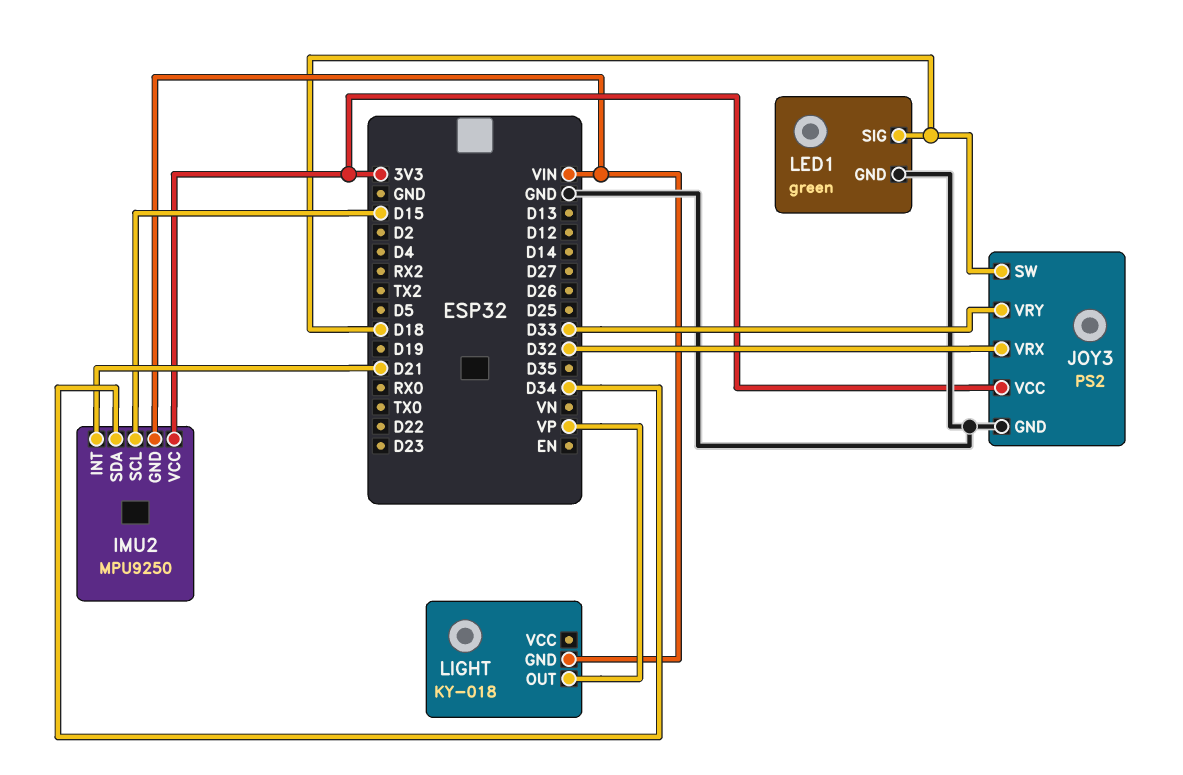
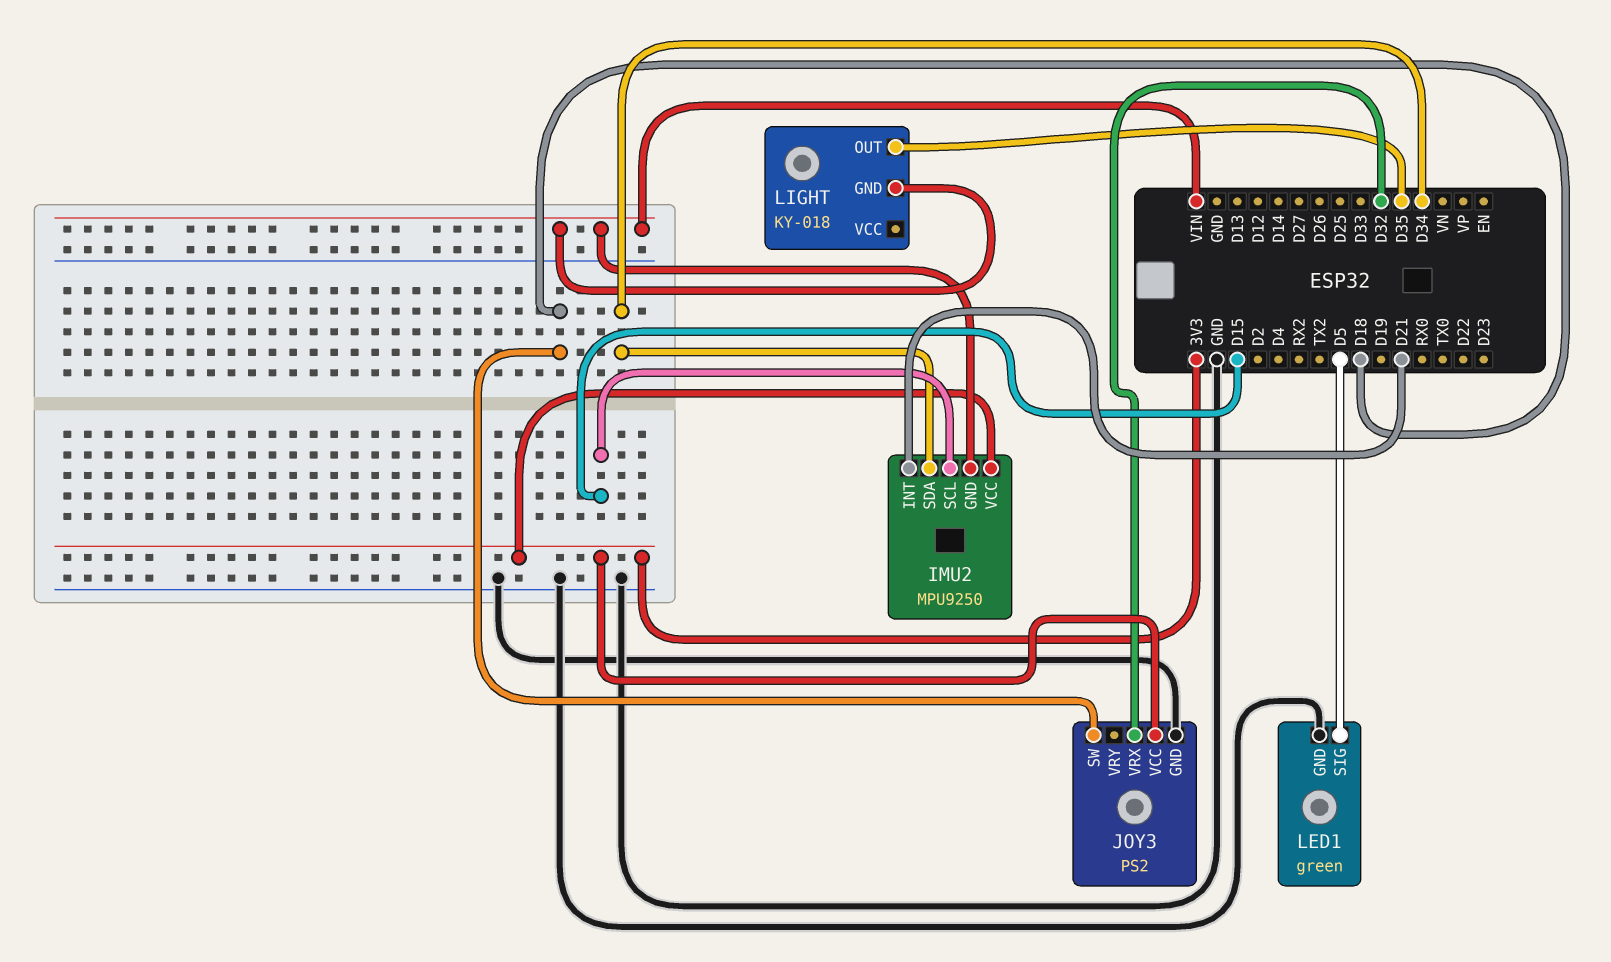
JOY3 pin VRY: D33 -> none
LED1 pin SIG: D18 -> D5
LIGHT pin OUT: VP -> D35

